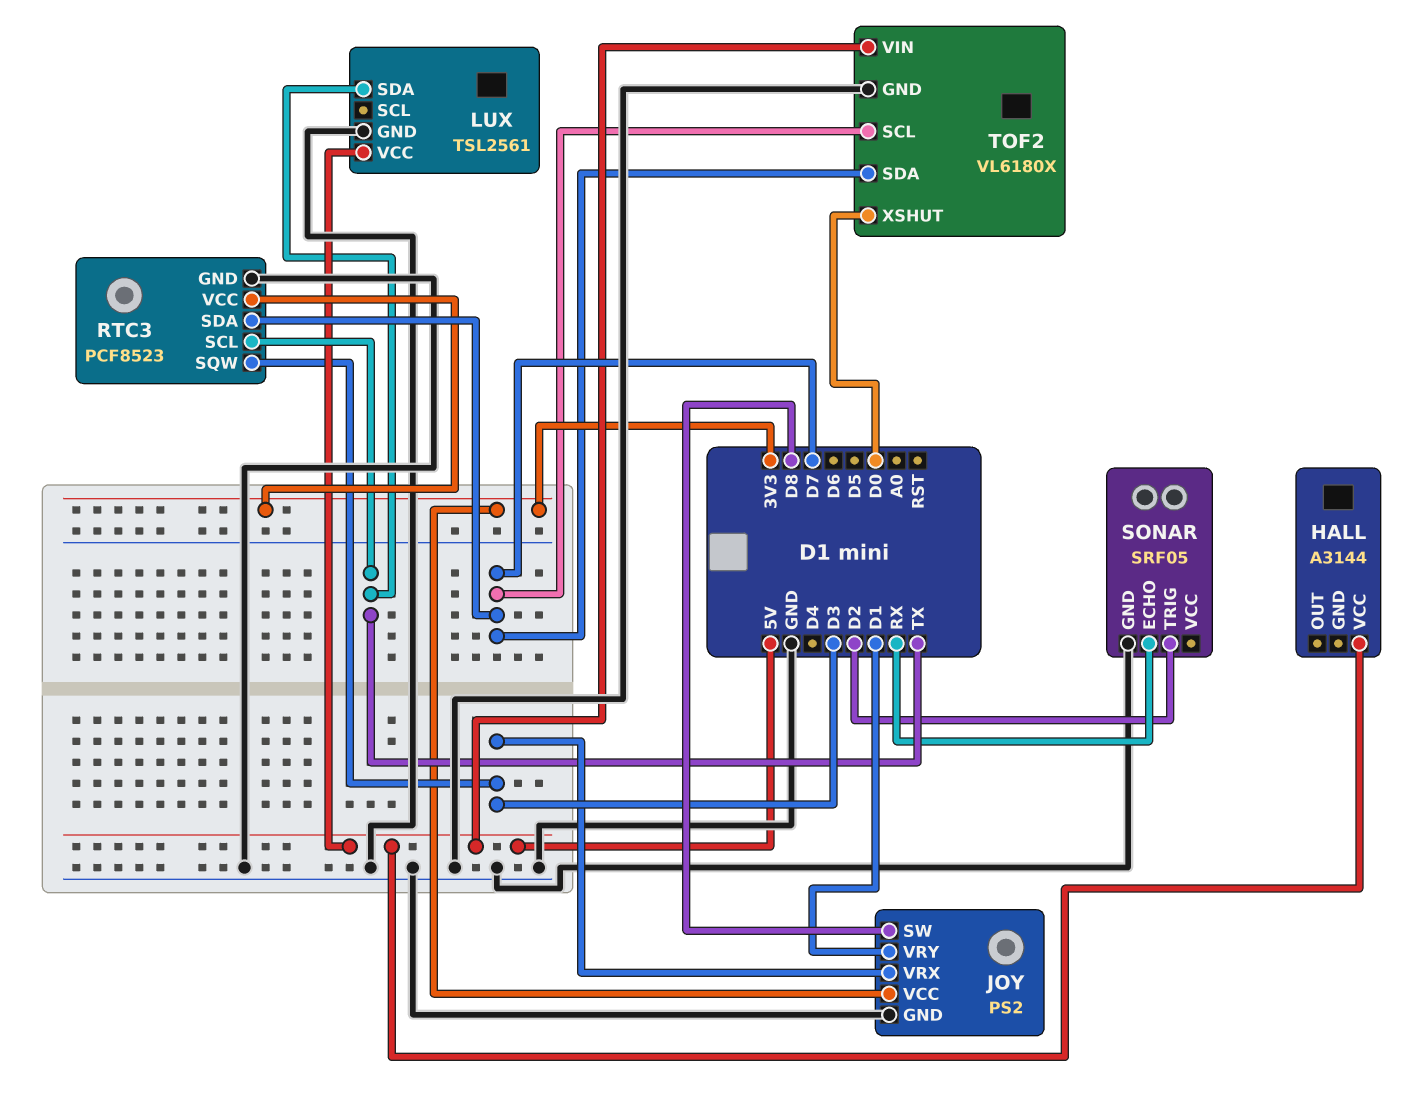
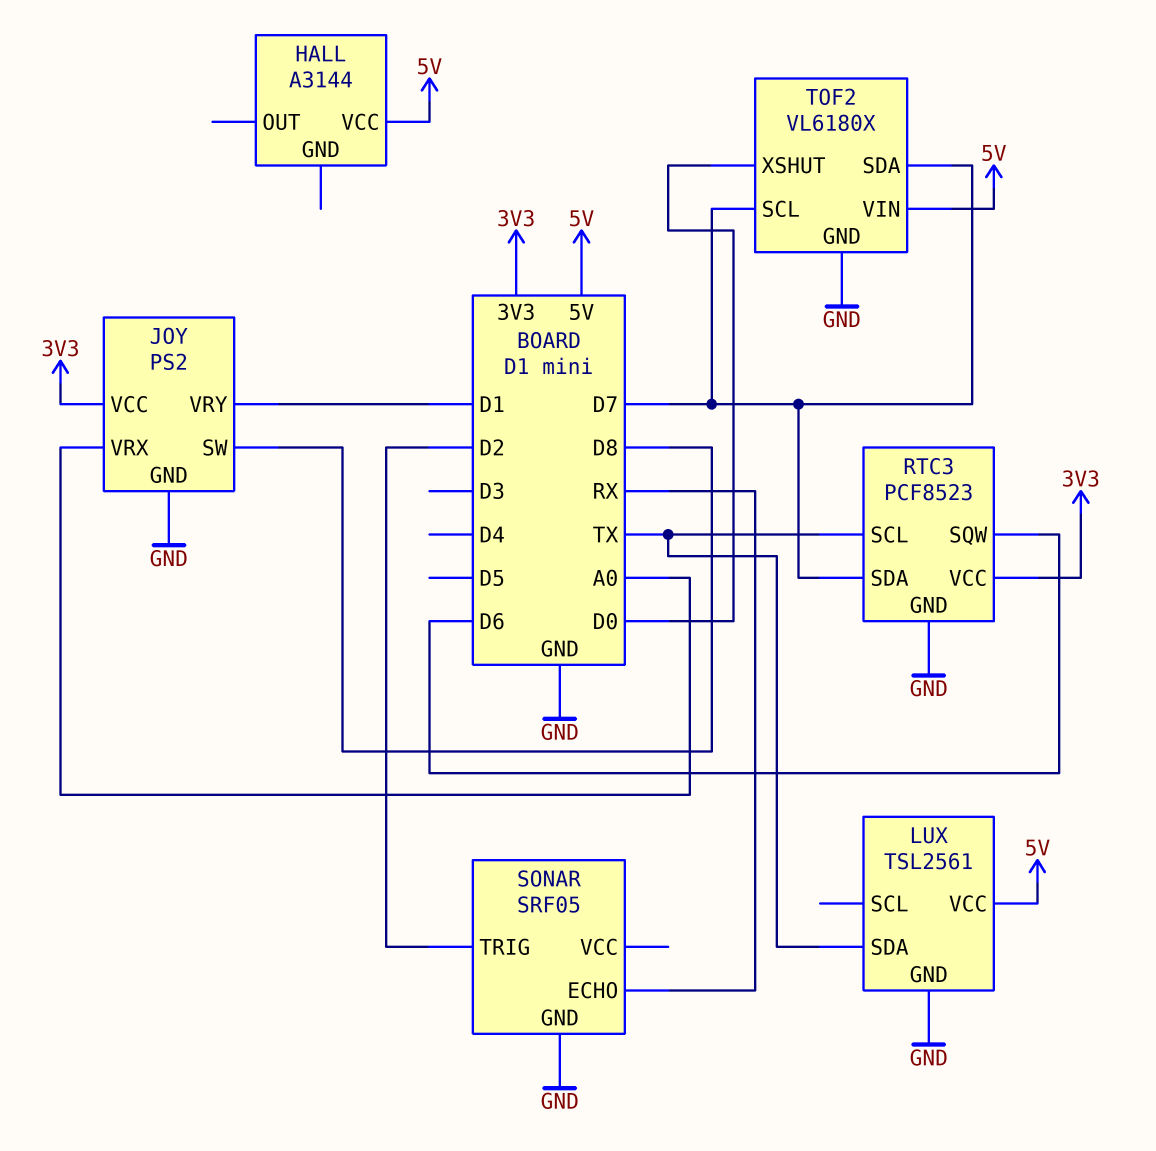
JOY pin VRX: D3 -> A0
RTC3 pin SQW: D3 -> D6

